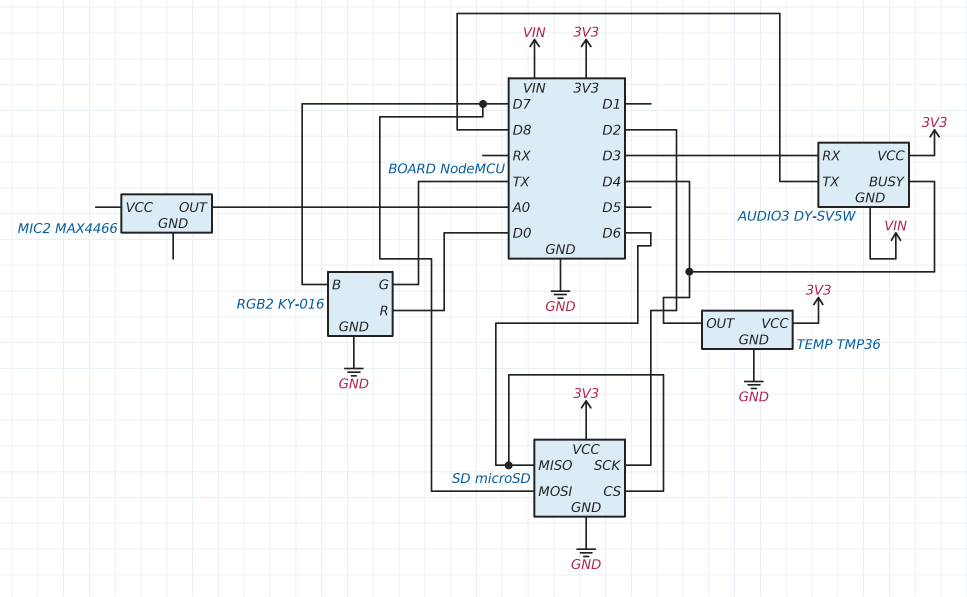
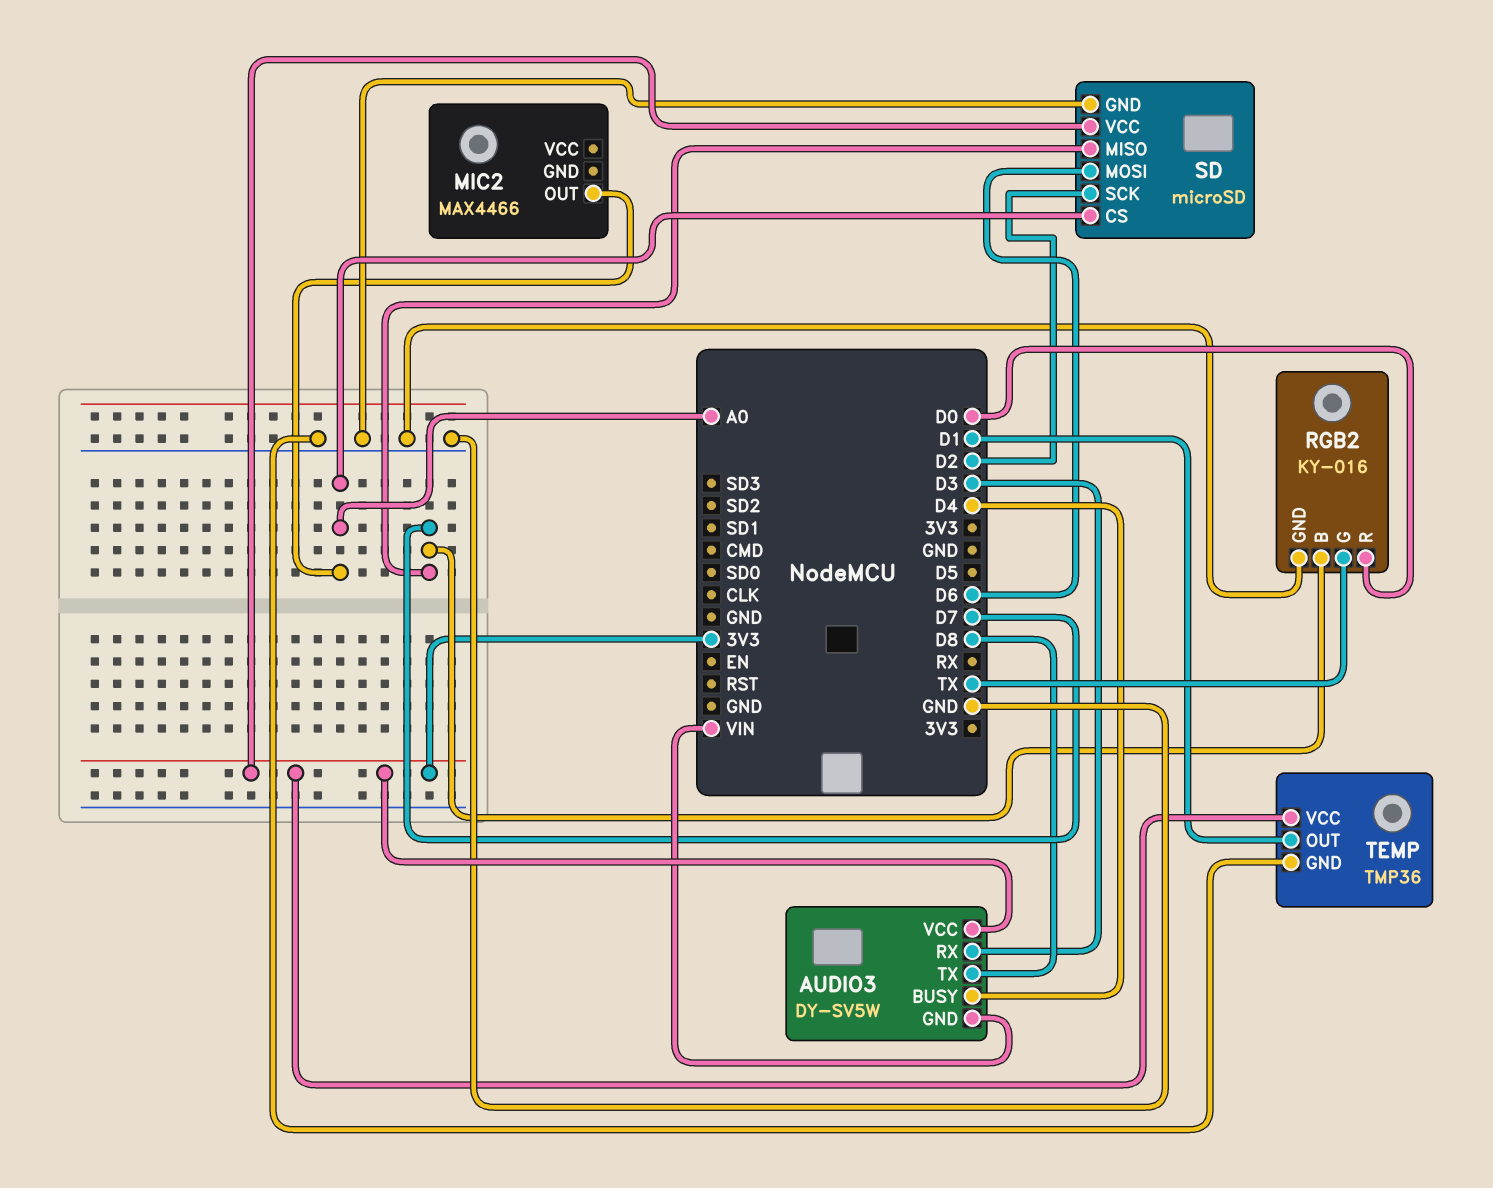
SD pin CS: D6 -> A0
SD pin MISO: D6 -> D7
SD pin MOSI: D7 -> D6
TEMP pin OUT: D4 -> D1

